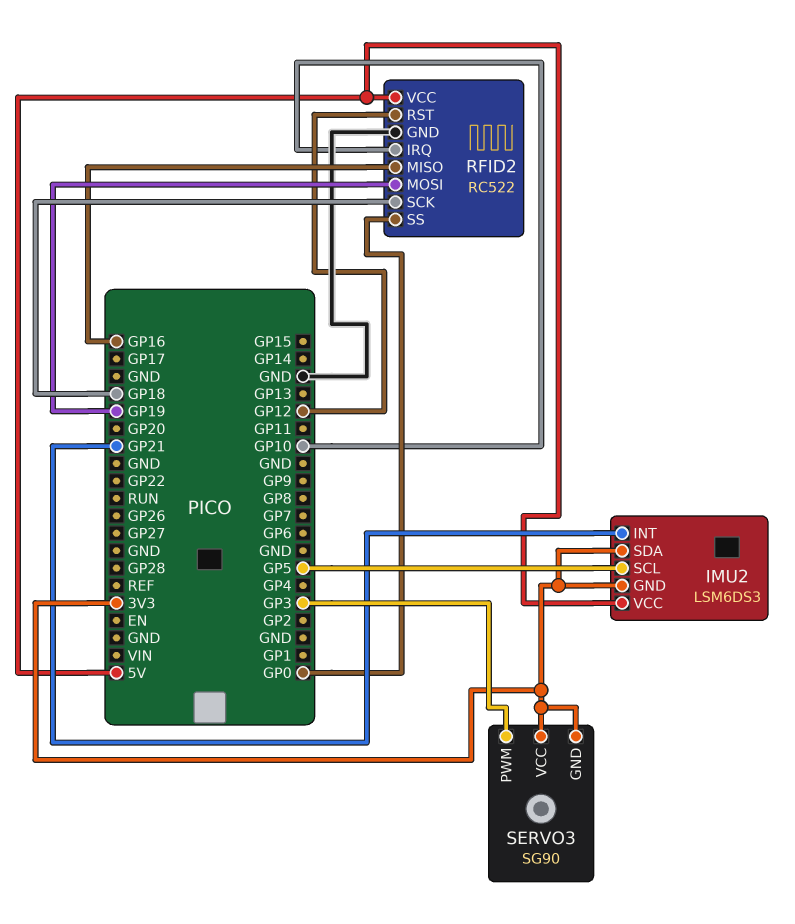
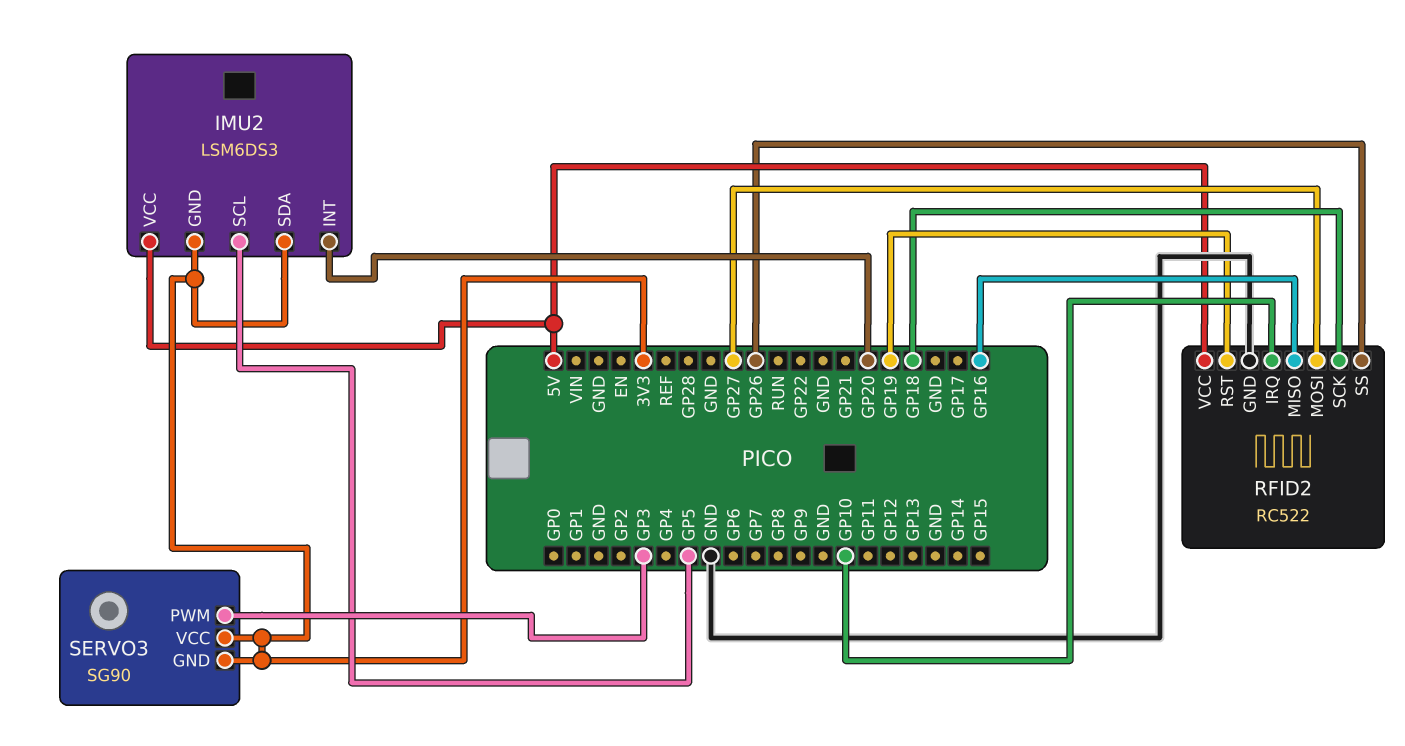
IMU2 pin INT: GP21 -> GP20
RFID2 pin MOSI: GP19 -> GP27
RFID2 pin RST: GP12 -> GP19
RFID2 pin SS: GP0 -> GP26

